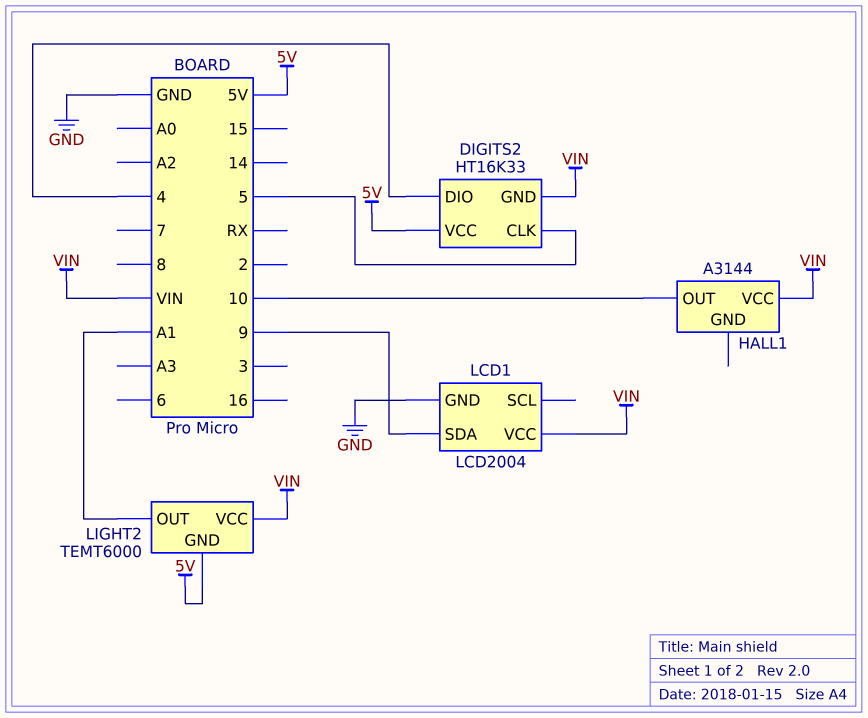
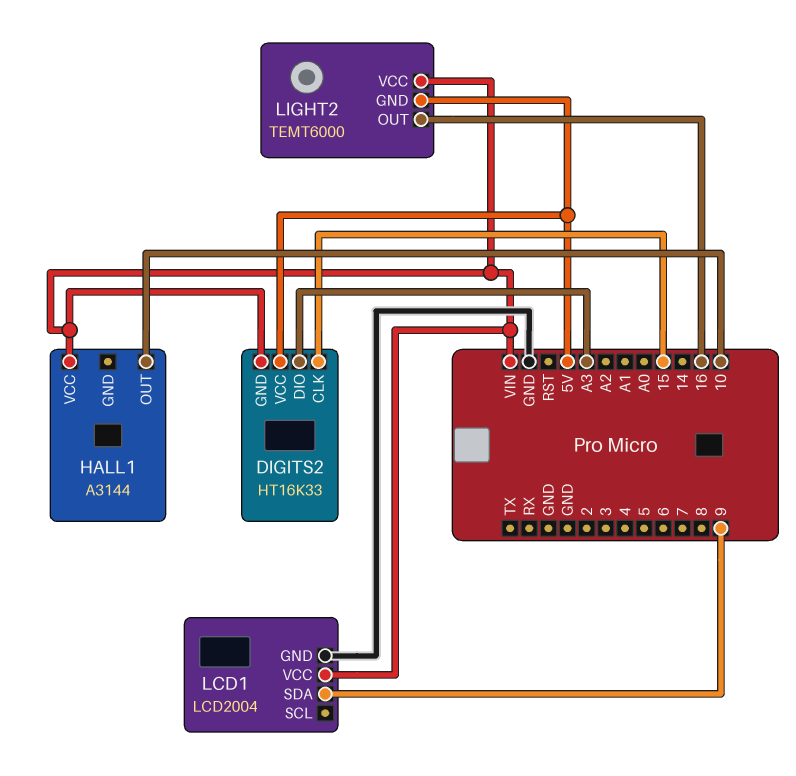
DIGITS2 pin CLK: 5 -> 15
DIGITS2 pin DIO: 4 -> A3
LIGHT2 pin OUT: A1 -> 16

